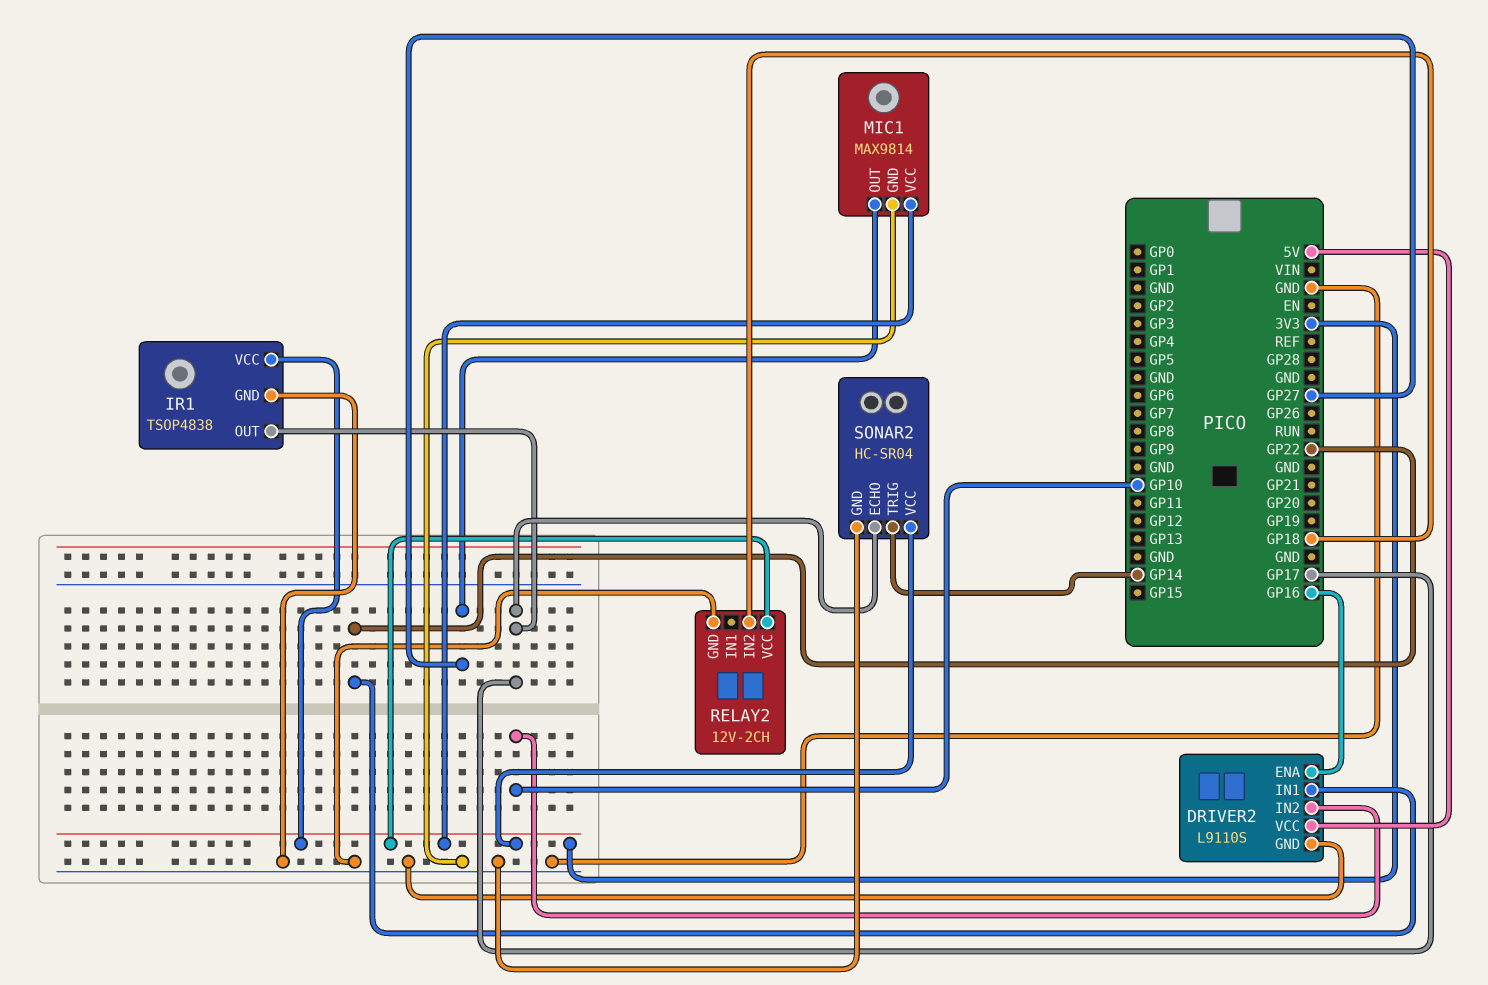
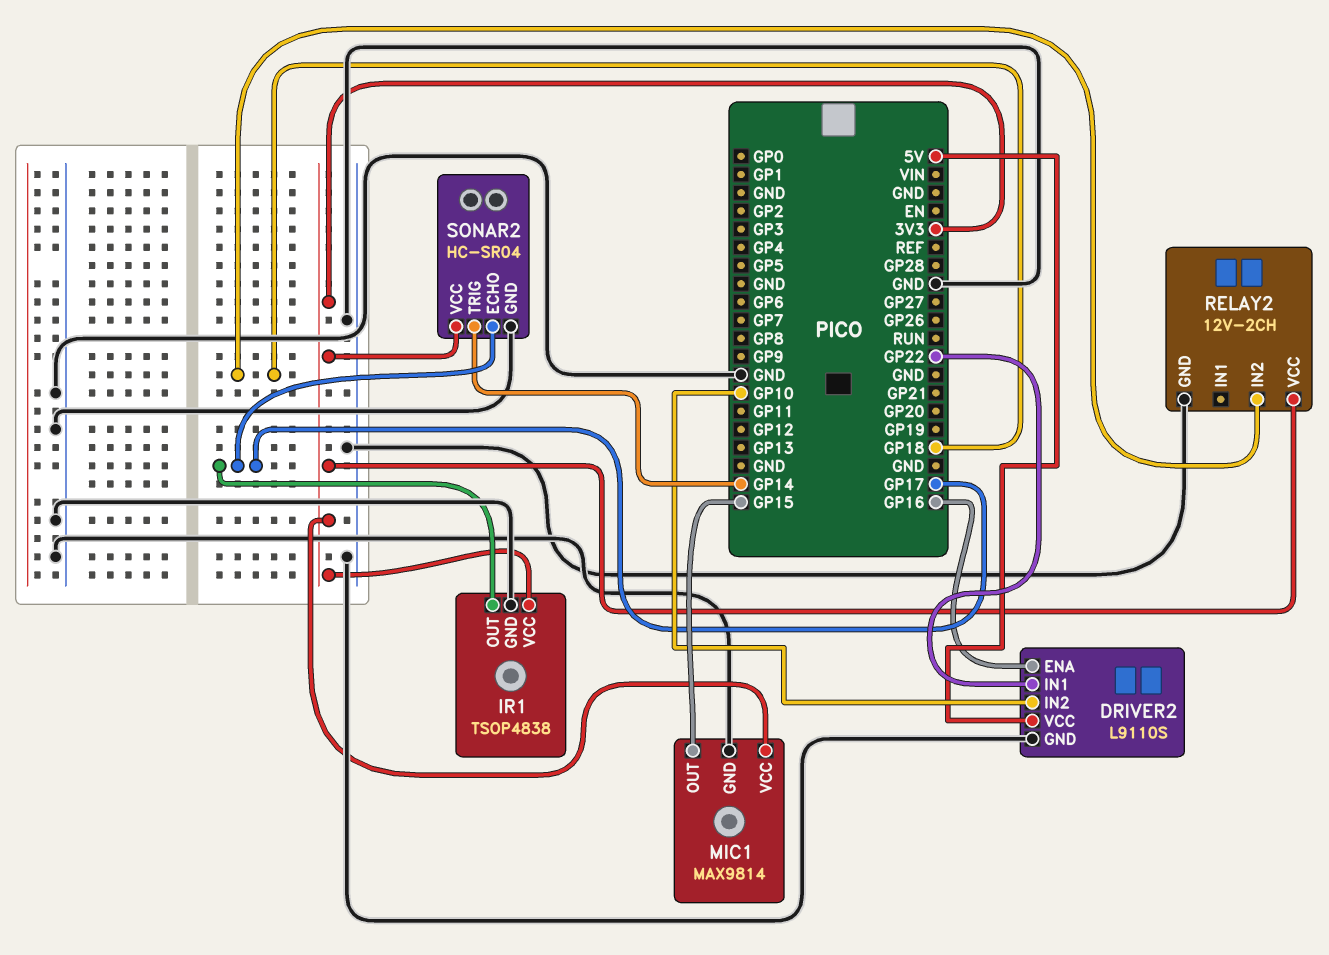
MIC1 pin OUT: GP27 -> GP15

